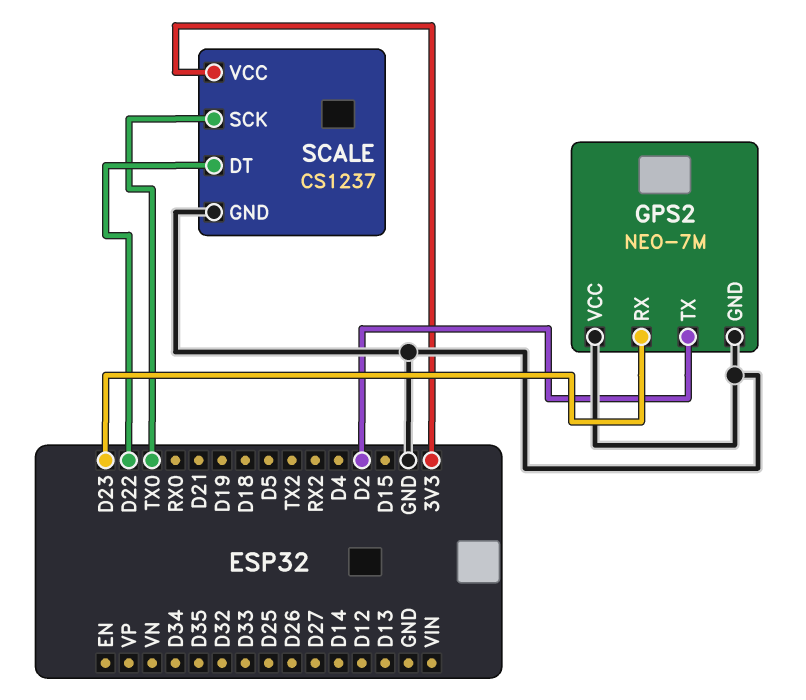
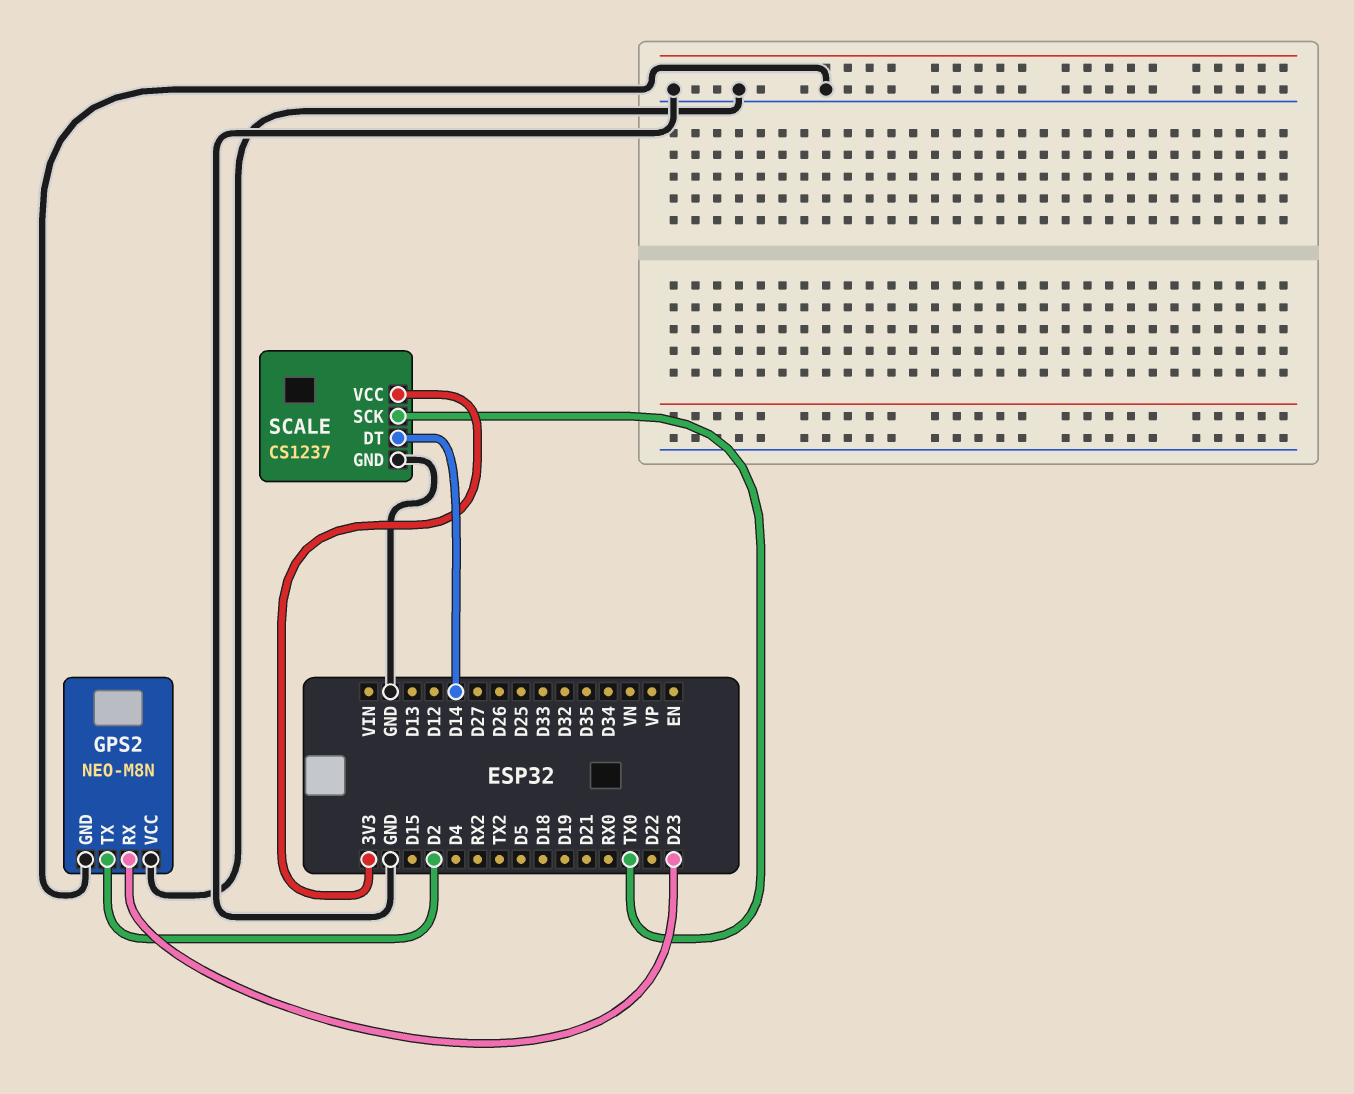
GPS2: NEO-7M -> NEO-M8N
SCALE pin DT: D22 -> D14

